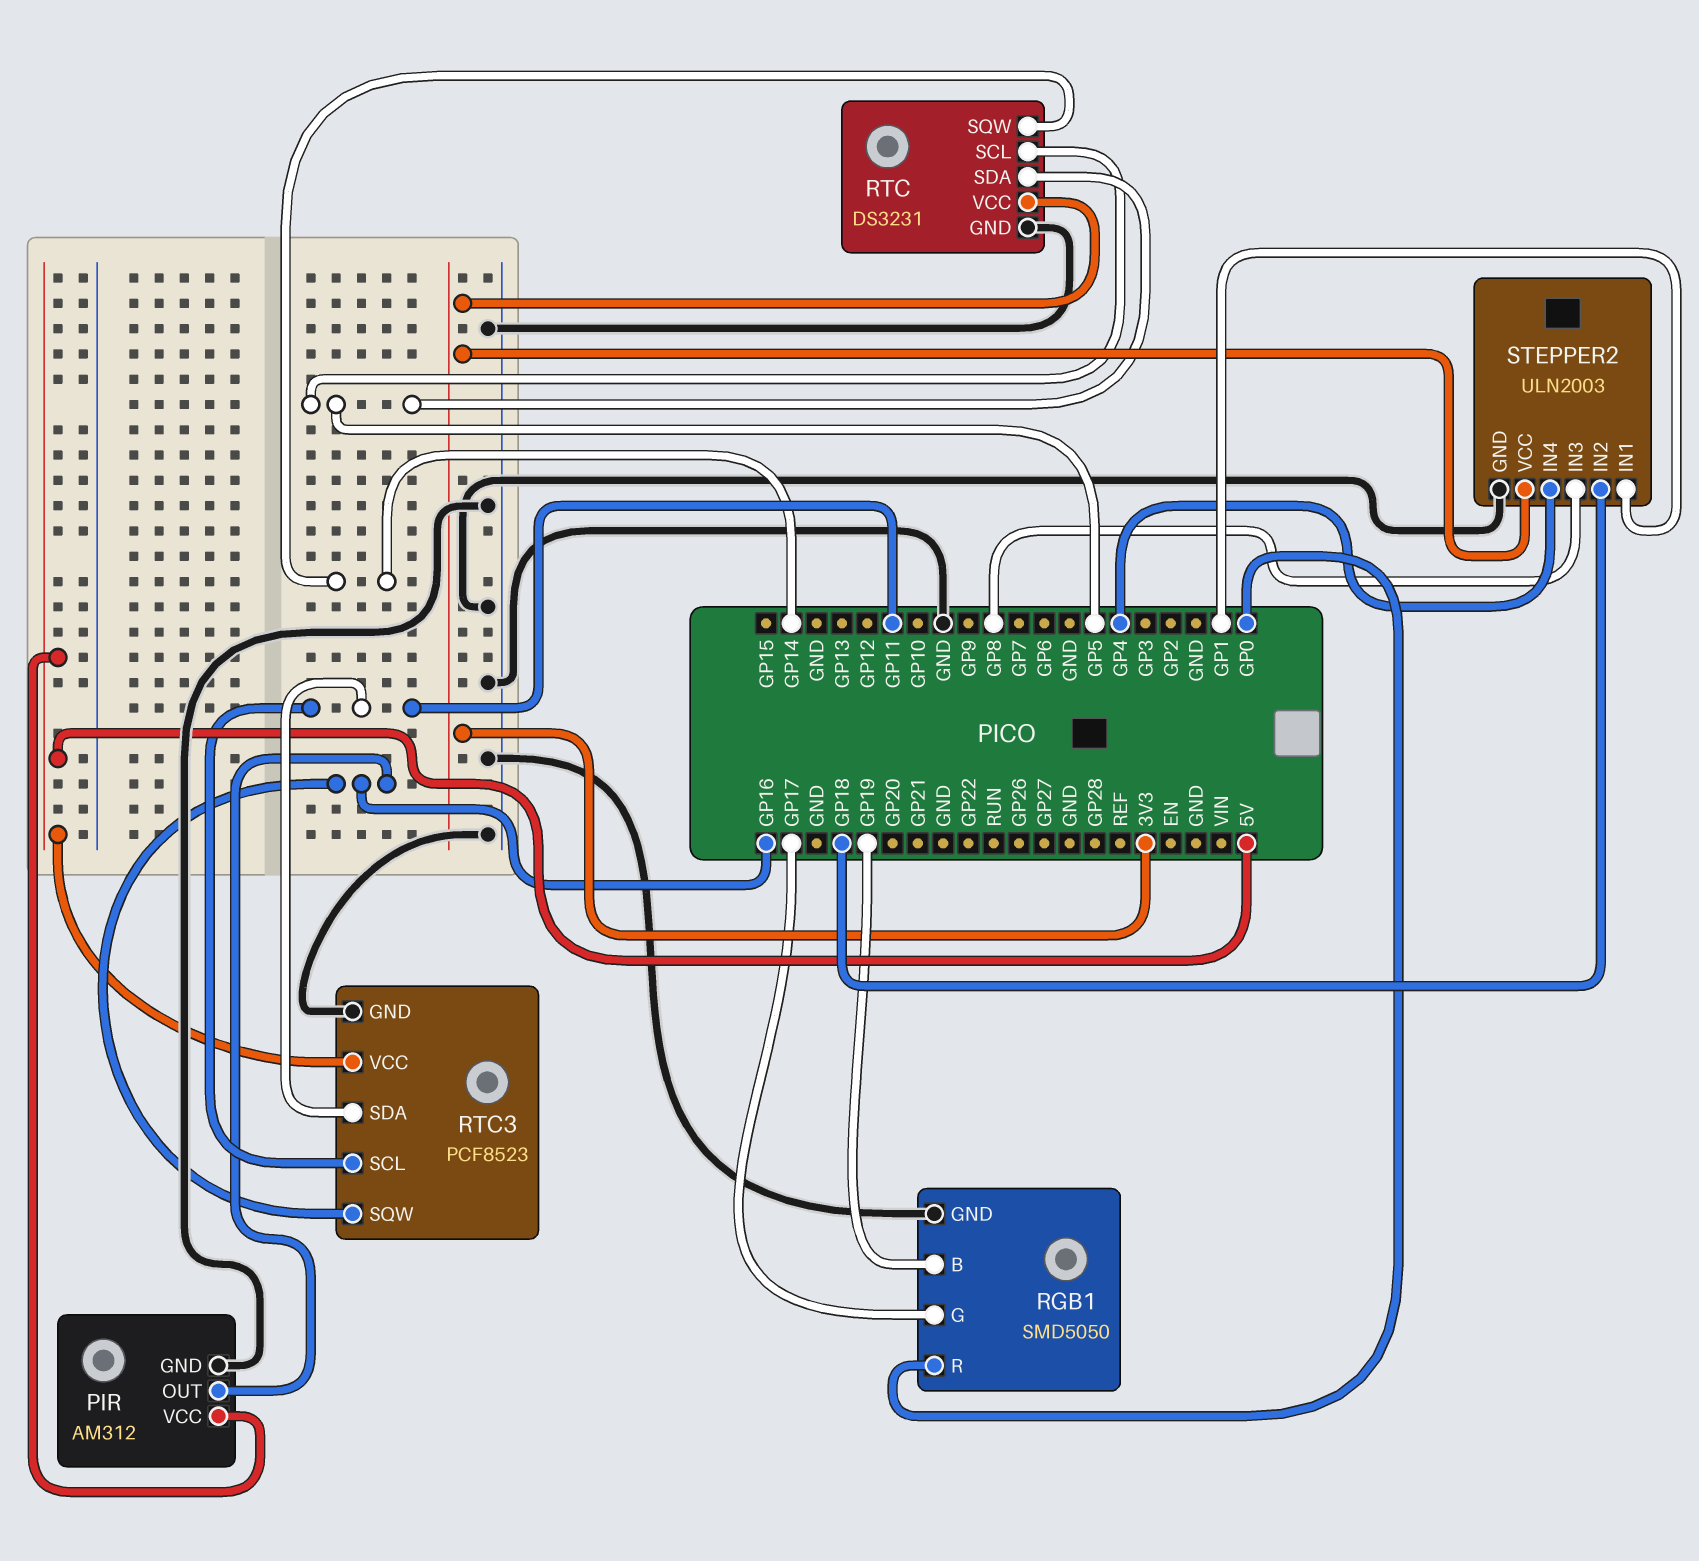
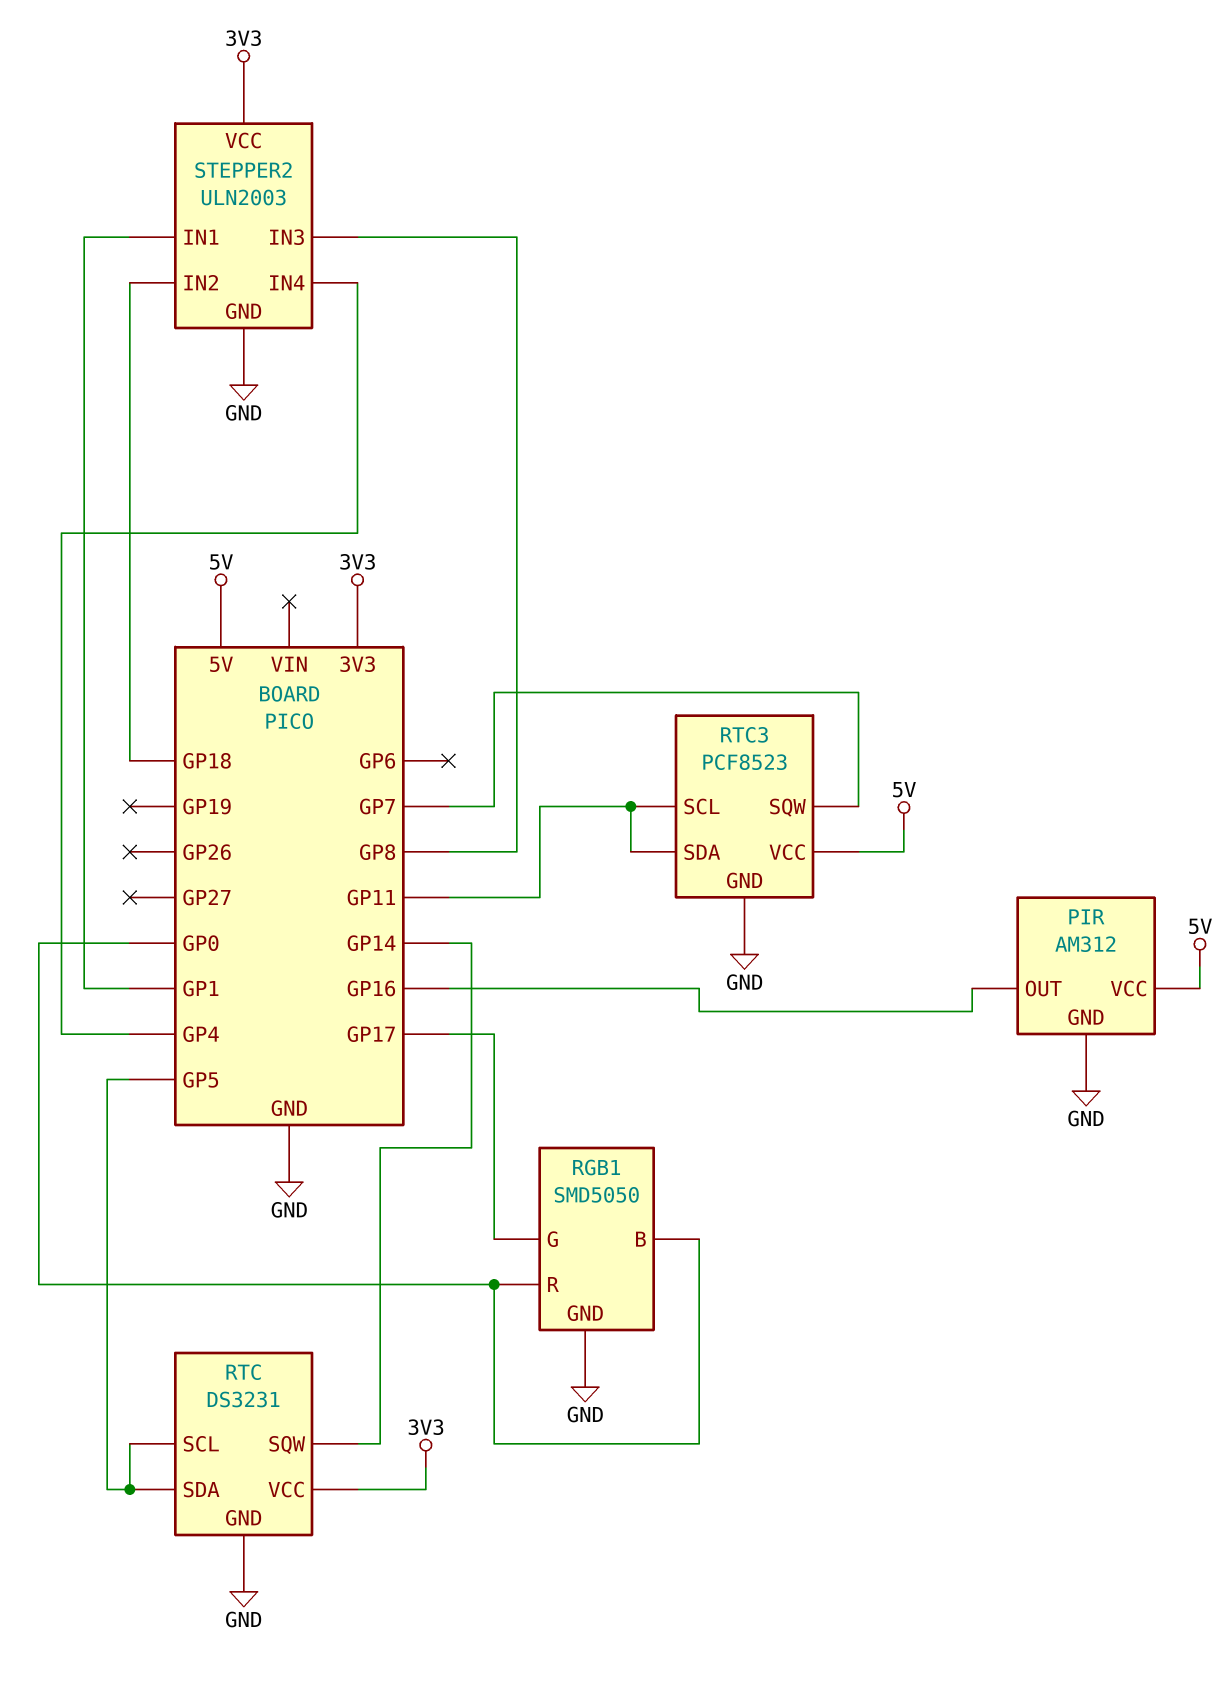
RGB1 pin B: GP19 -> GP0
RTC3 pin SQW: GP16 -> GP7

